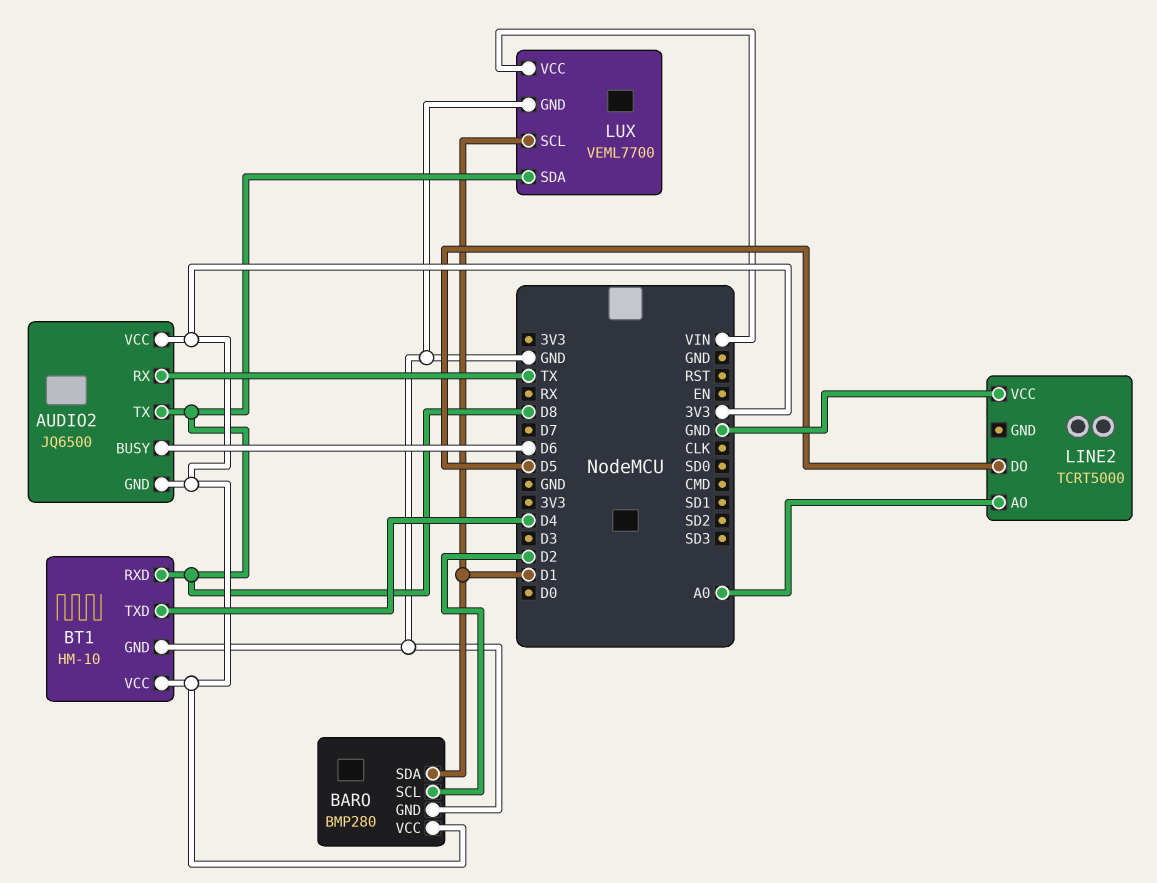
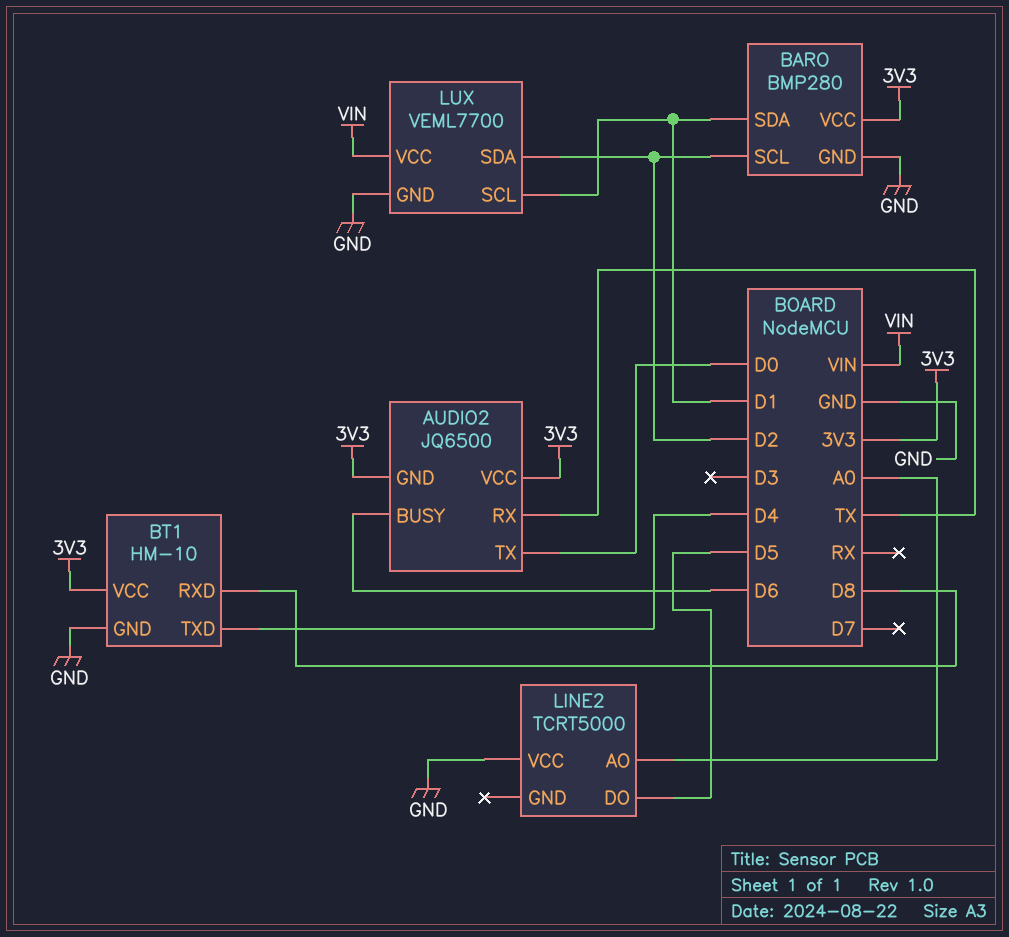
AUDIO2 pin TX: D8 -> D0
LUX pin SDA: D8 -> D2

